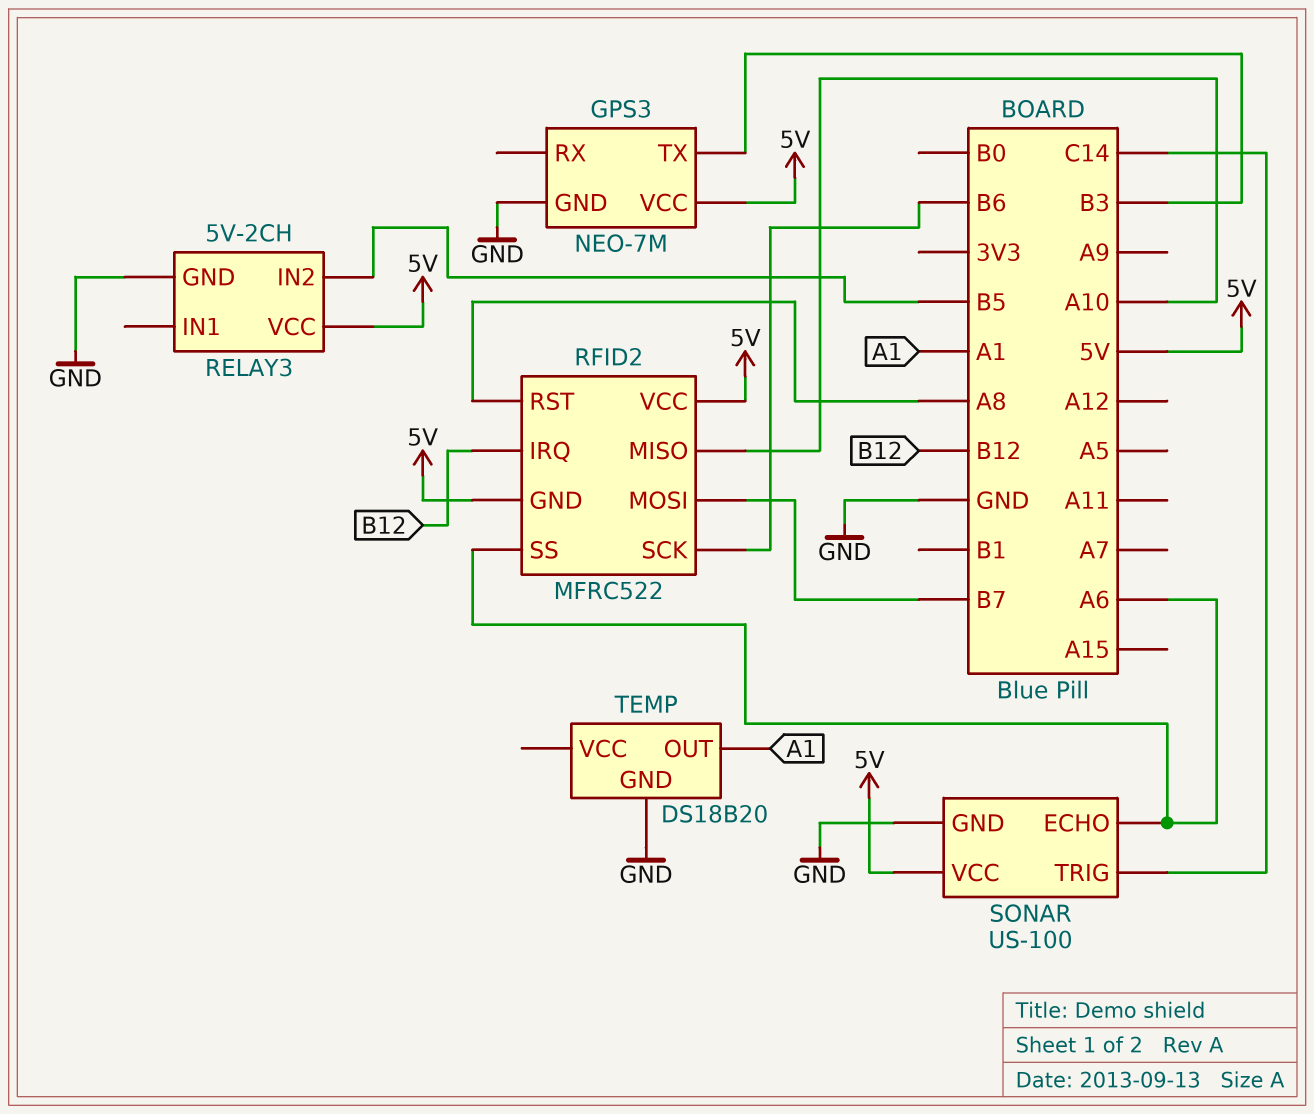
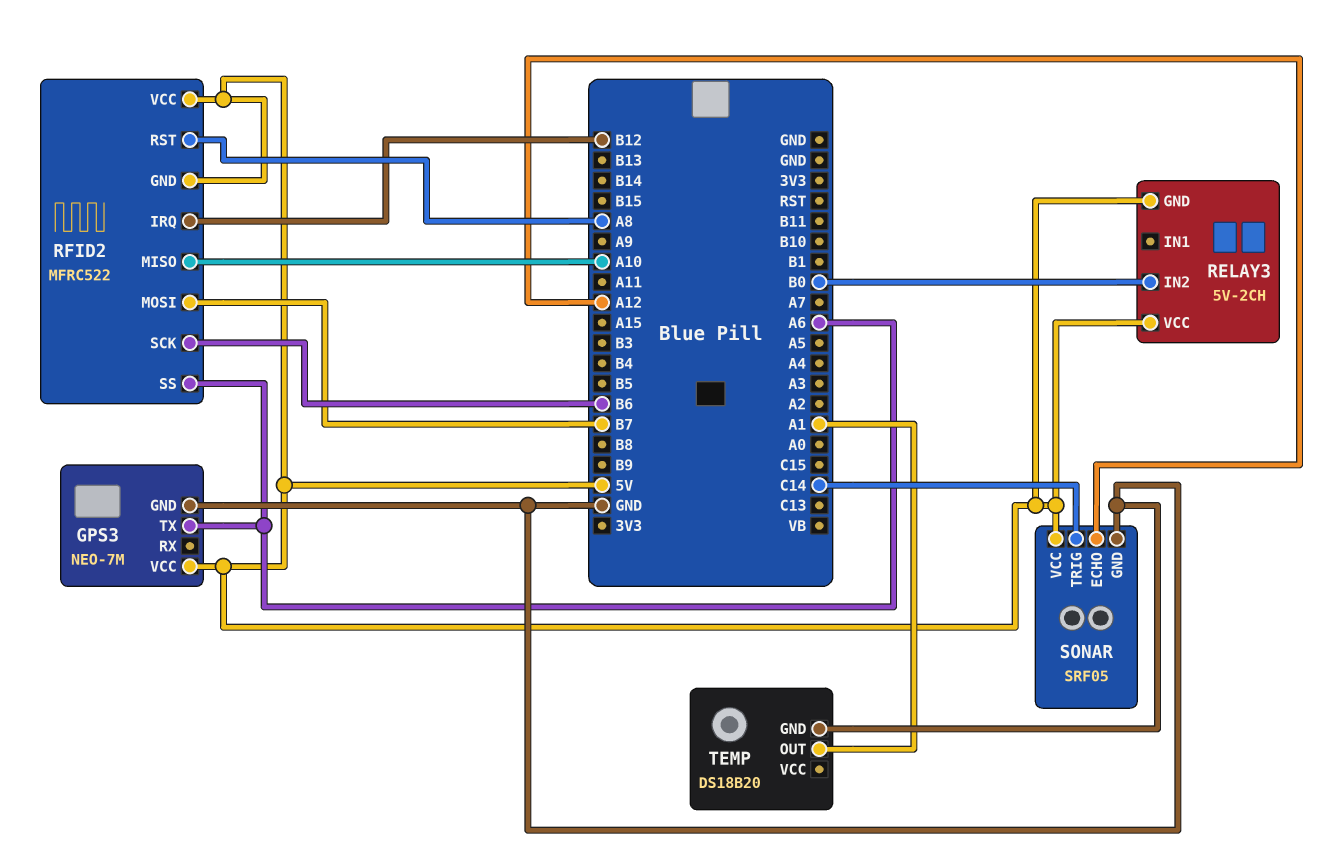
GPS3 pin TX: B3 -> A6
RELAY3 pin GND: GND -> 5V
RELAY3 pin IN2: B5 -> B0
SONAR: US-100 -> SRF05
SONAR pin ECHO: A6 -> A12

